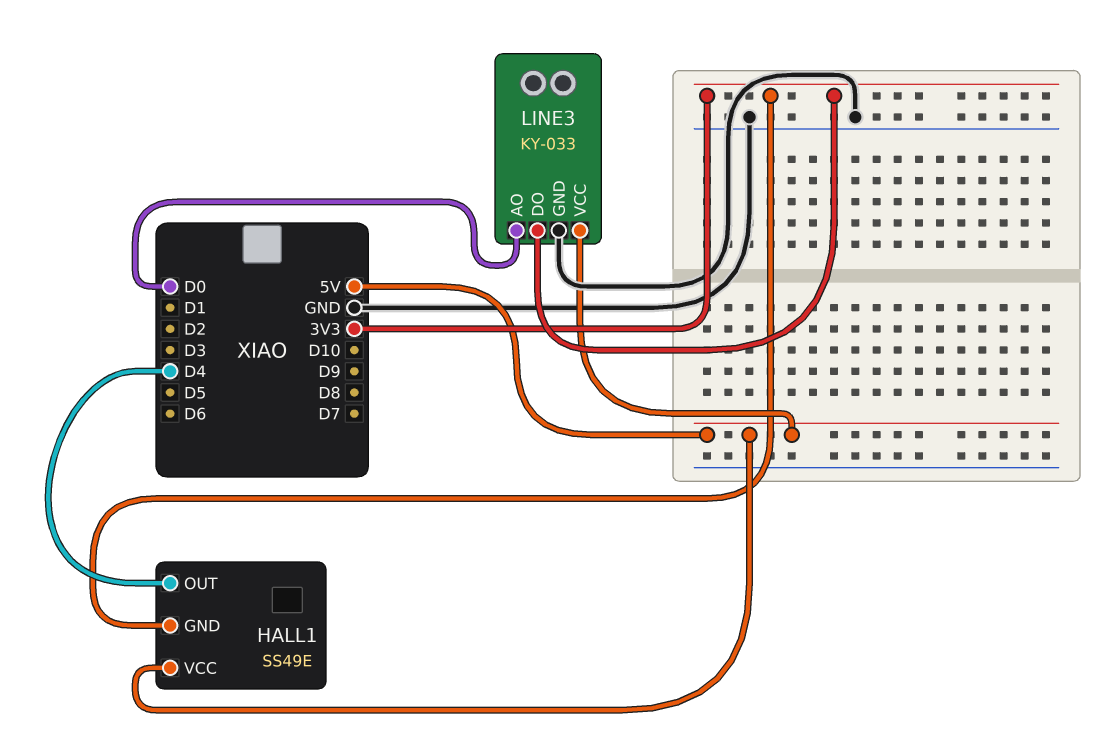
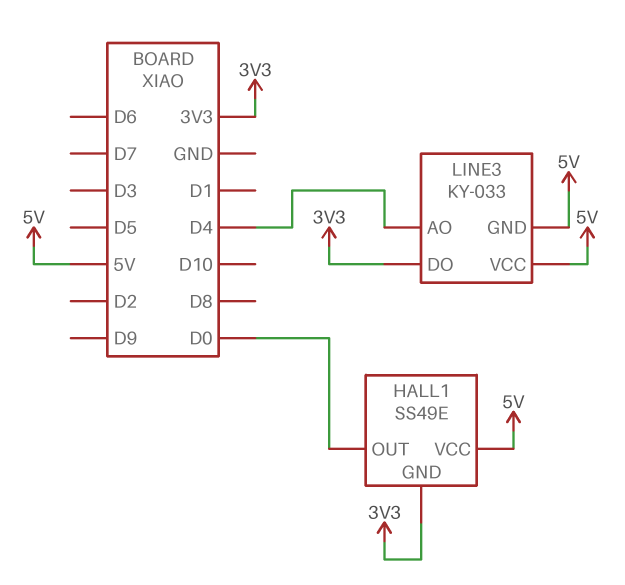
HALL1 pin OUT: D4 -> D0
LINE3 pin AO: D0 -> D4
LINE3 pin GND: GND -> 5V

